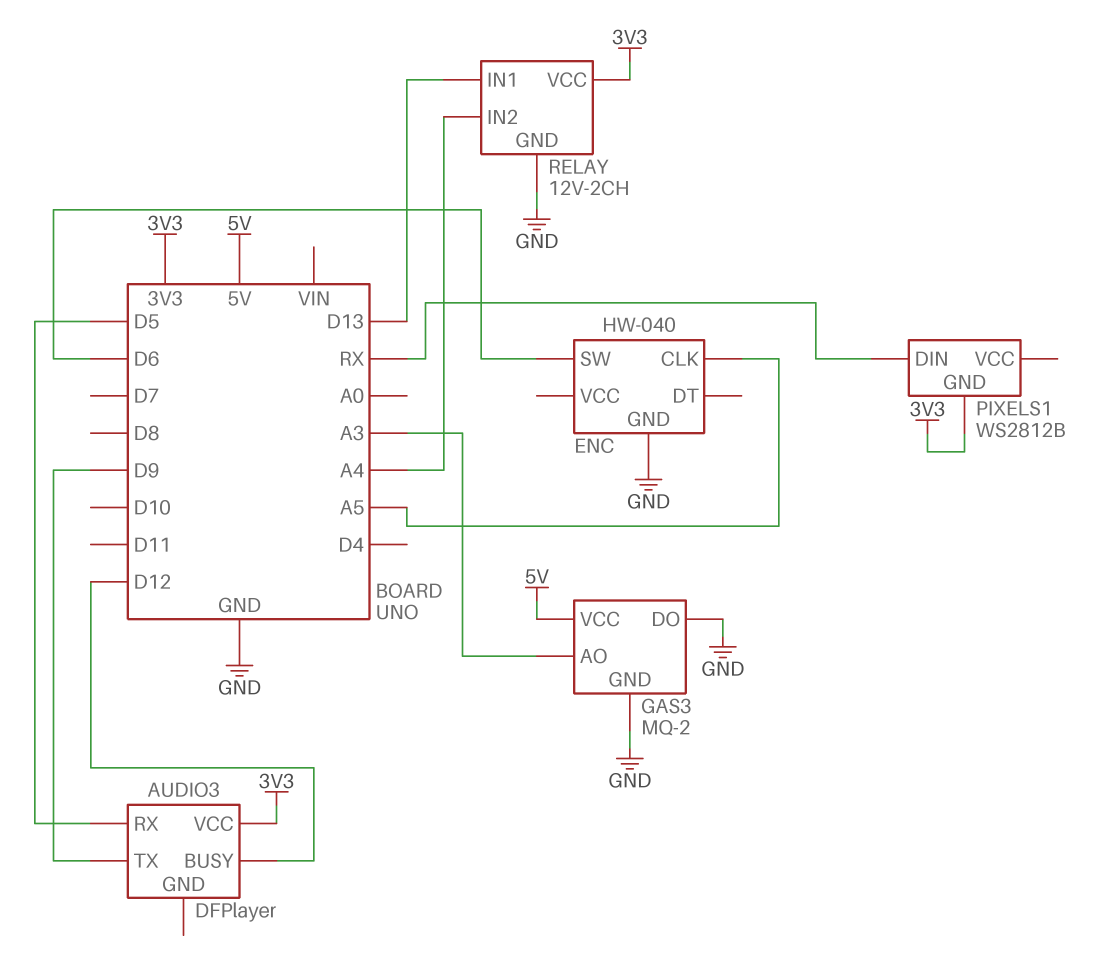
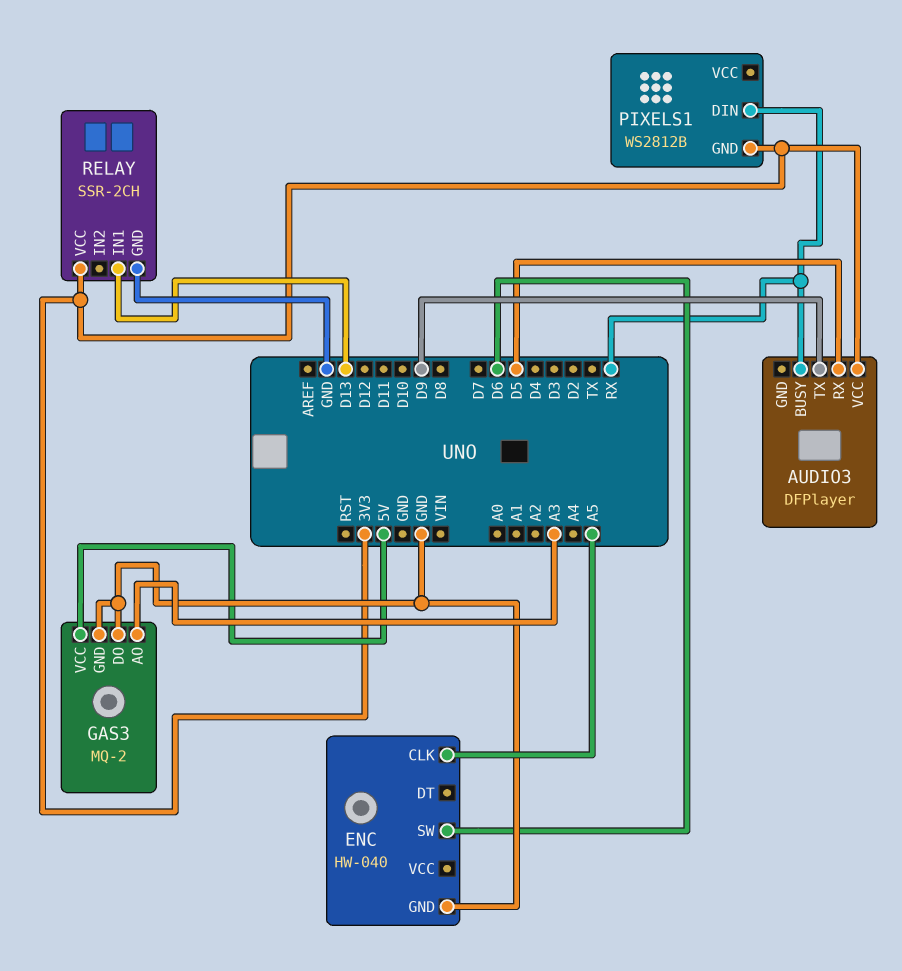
AUDIO3 pin BUSY: D12 -> RX
RELAY: 12V-2CH -> SSR-2CH
RELAY pin IN2: A4 -> none

